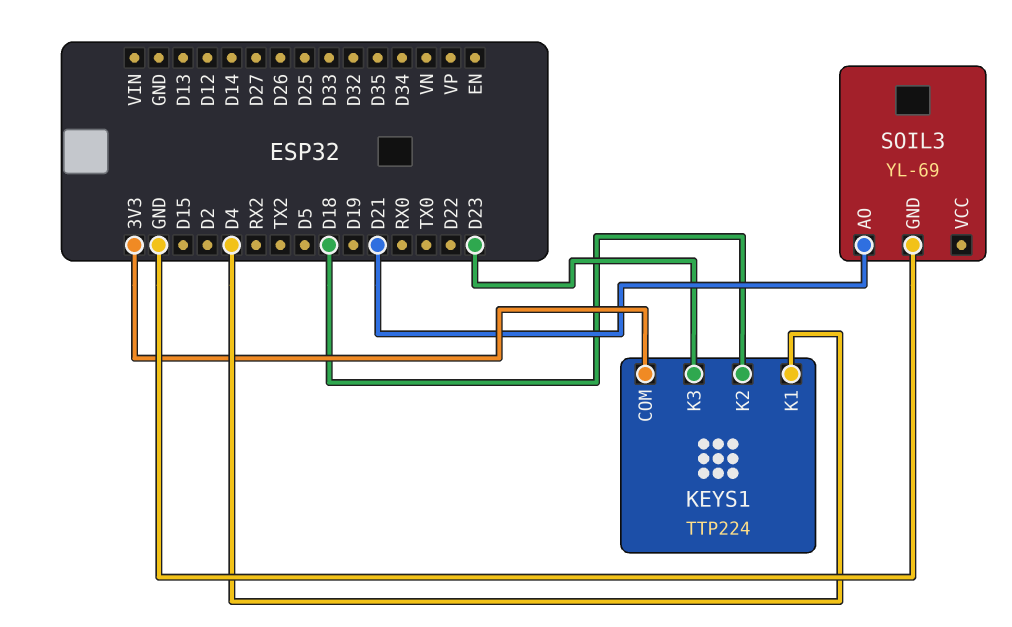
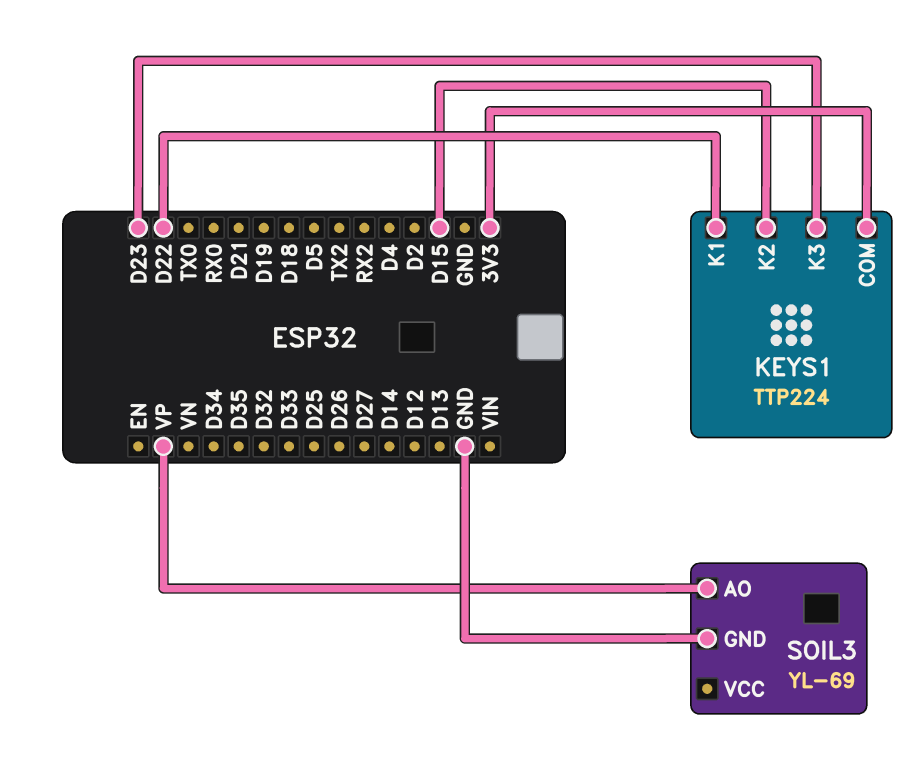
KEYS1 pin K1: D4 -> D22
KEYS1 pin K2: D18 -> D15
SOIL3 pin AO: D21 -> VP

